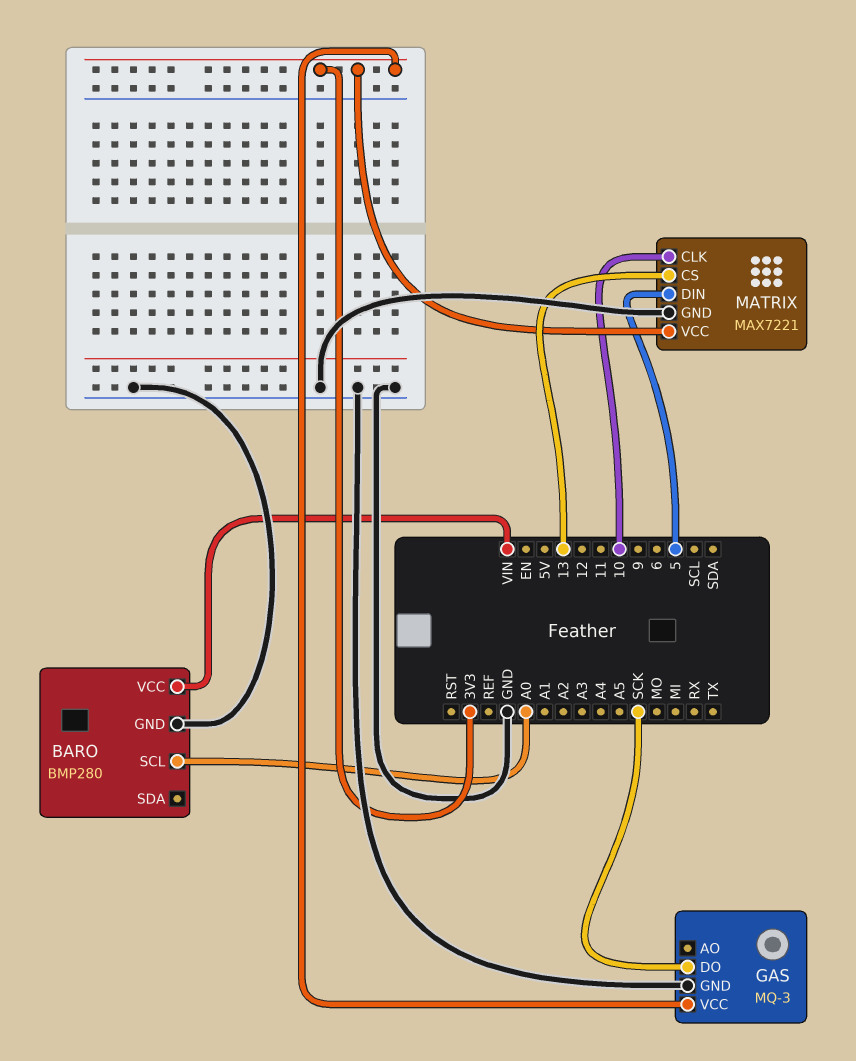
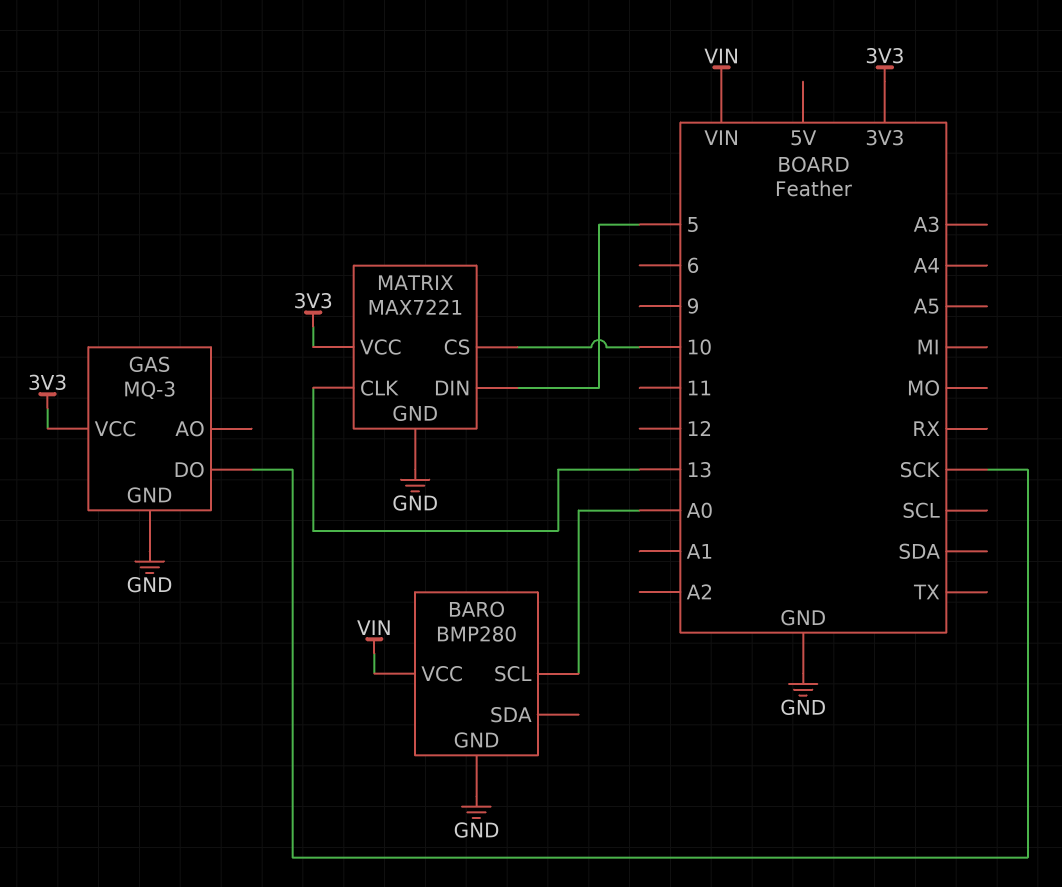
MATRIX pin CLK: 10 -> 13
MATRIX pin CS: 13 -> 10

